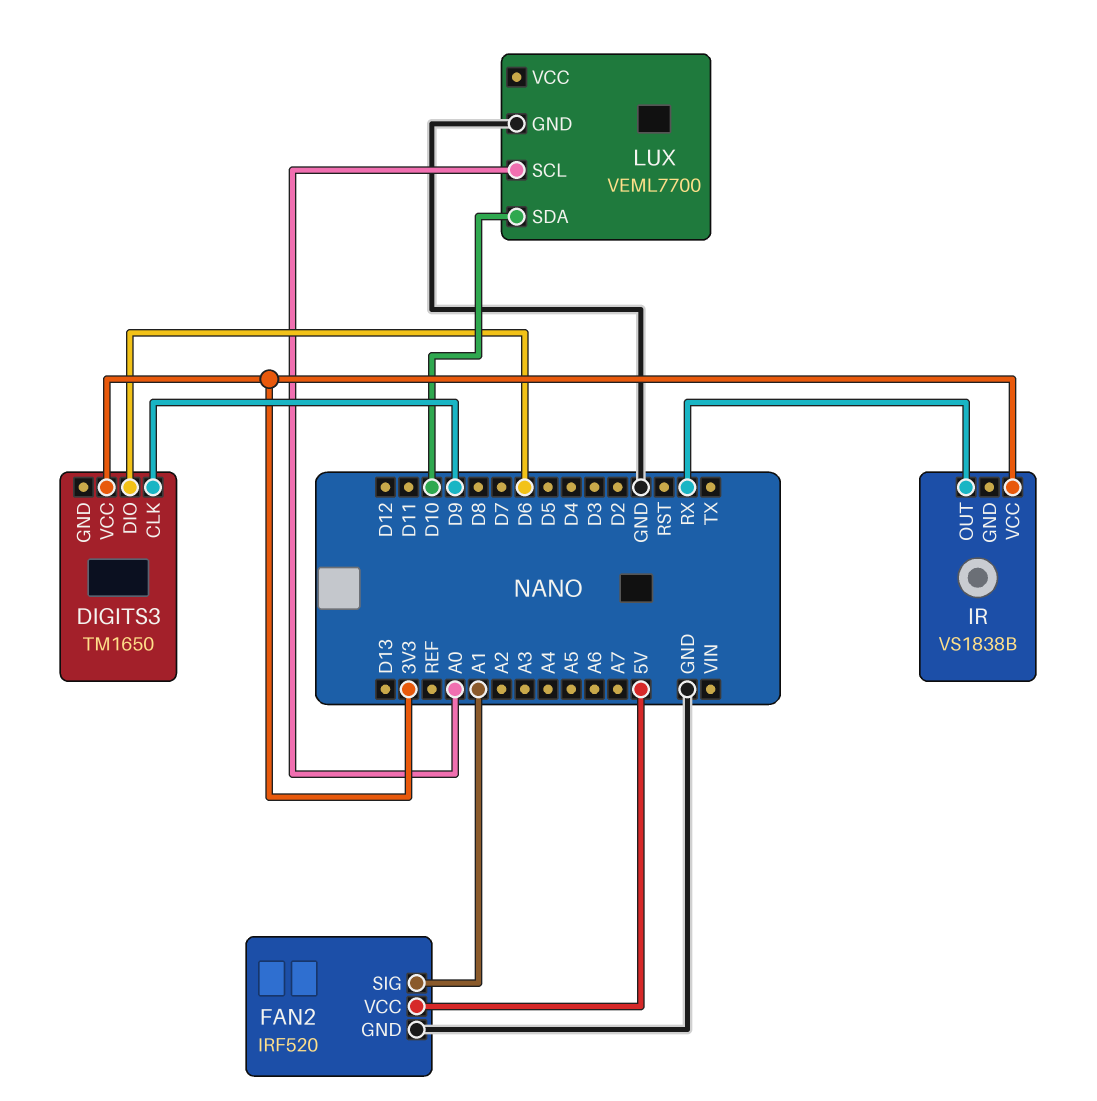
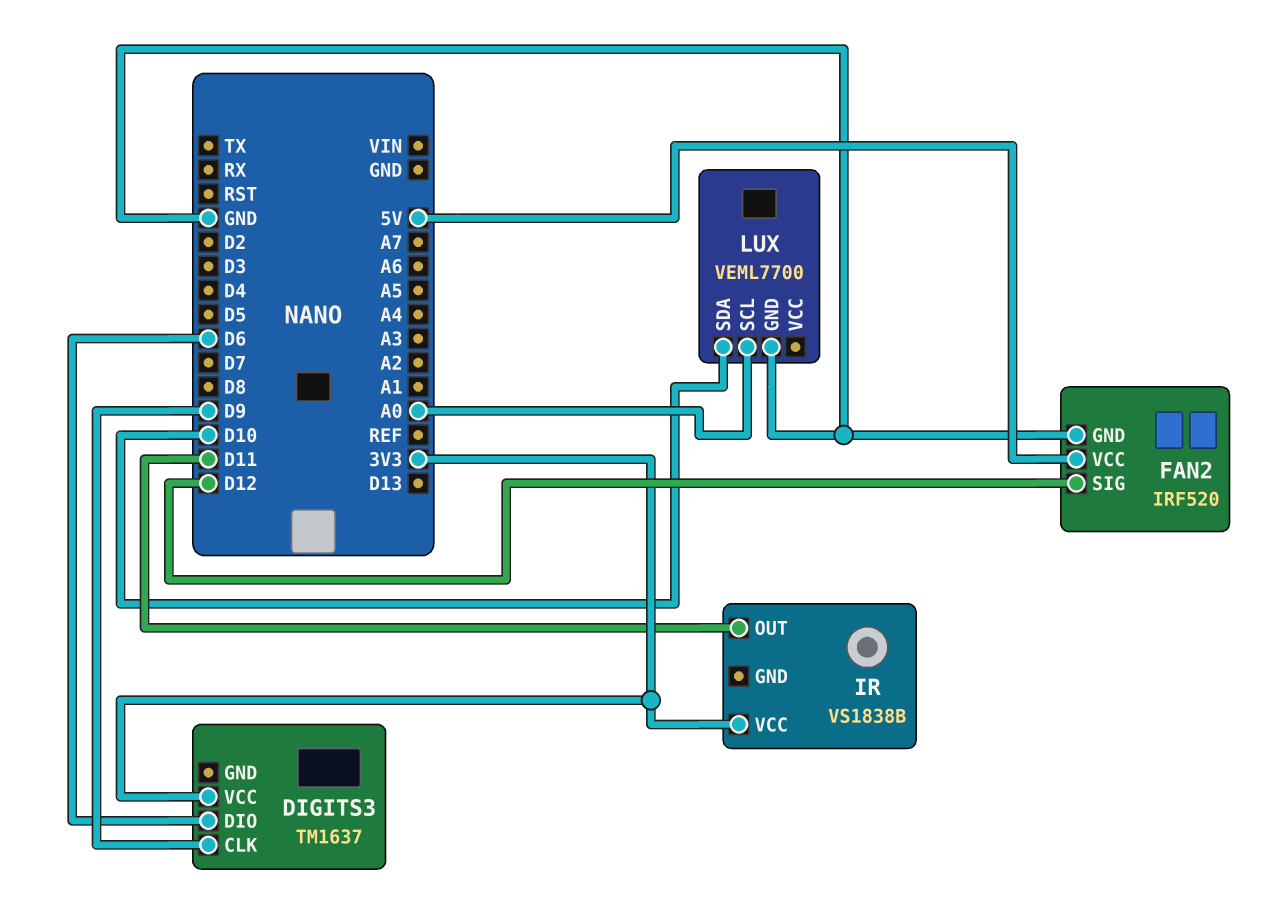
DIGITS3: TM1650 -> TM1637
FAN2 pin SIG: A1 -> D12
IR pin OUT: RX -> D11

